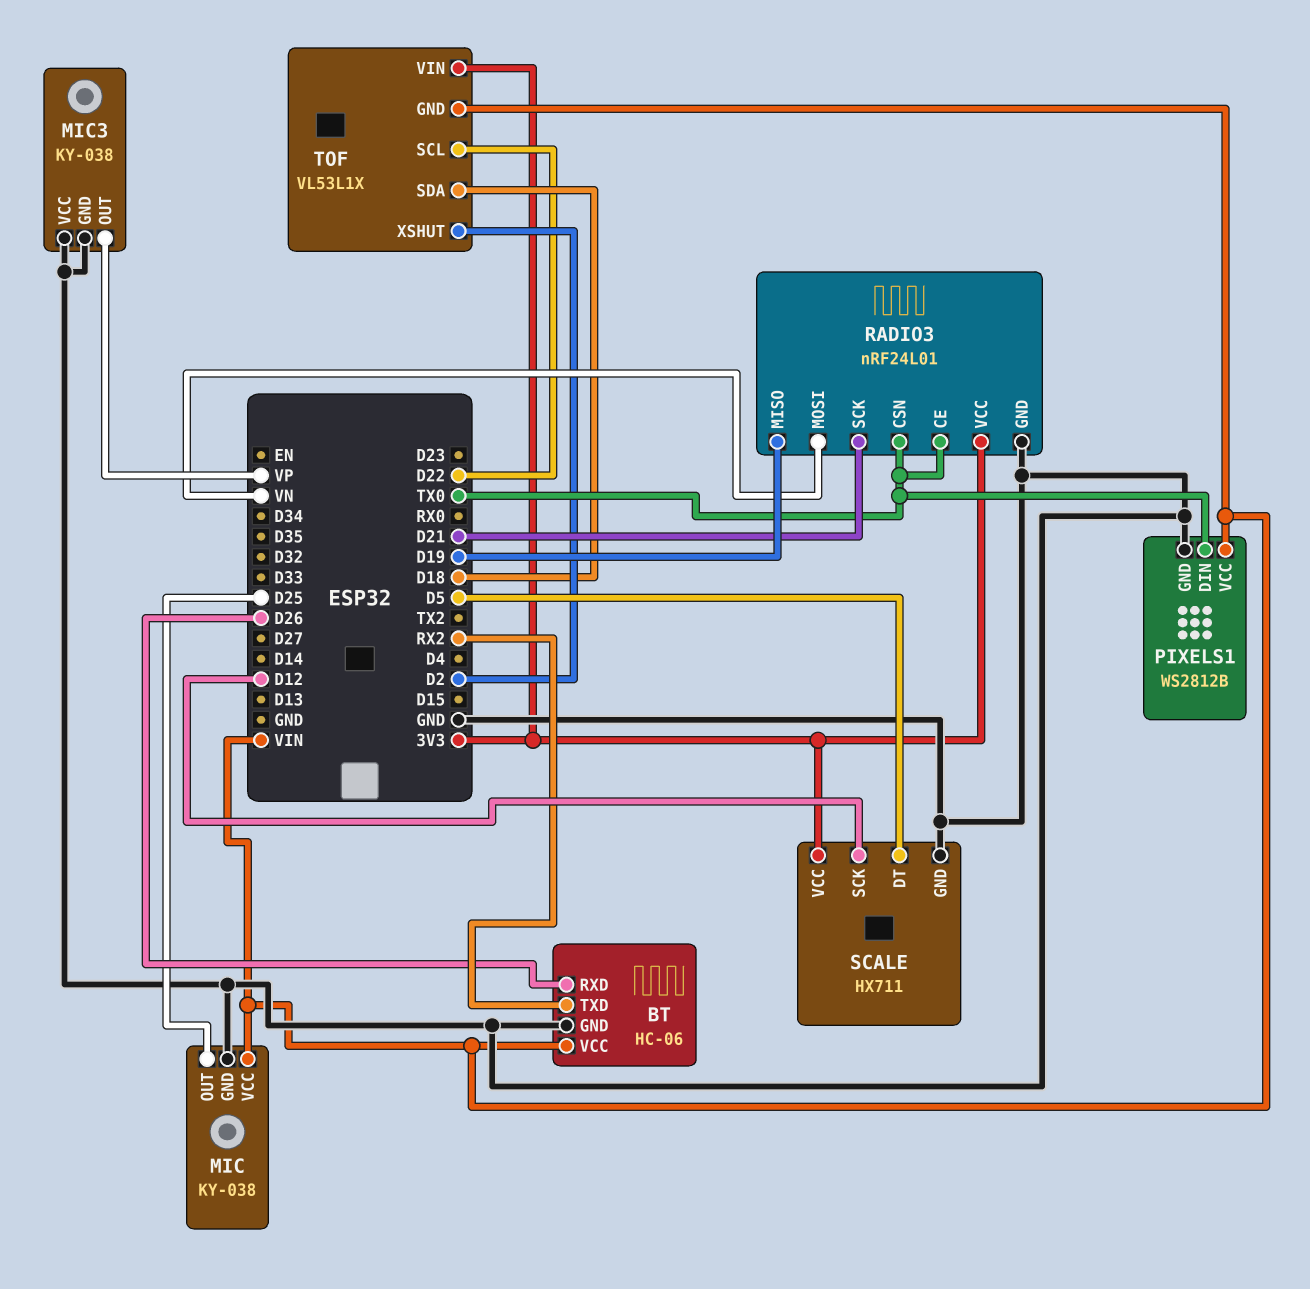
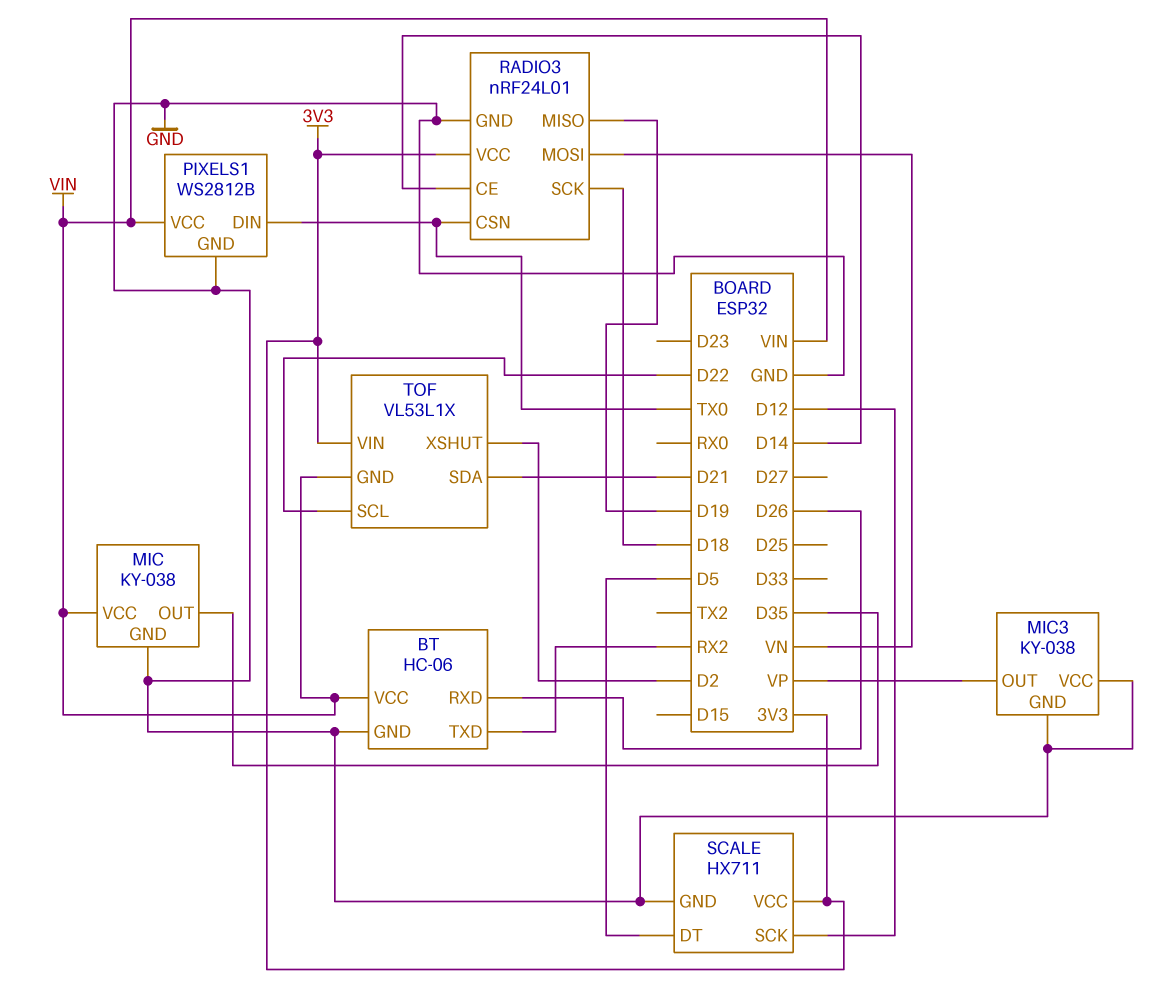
MIC pin OUT: D25 -> D35
RADIO3 pin CE: TX0 -> D14
RADIO3 pin SCK: D21 -> D18
TOF pin SDA: D18 -> D21

